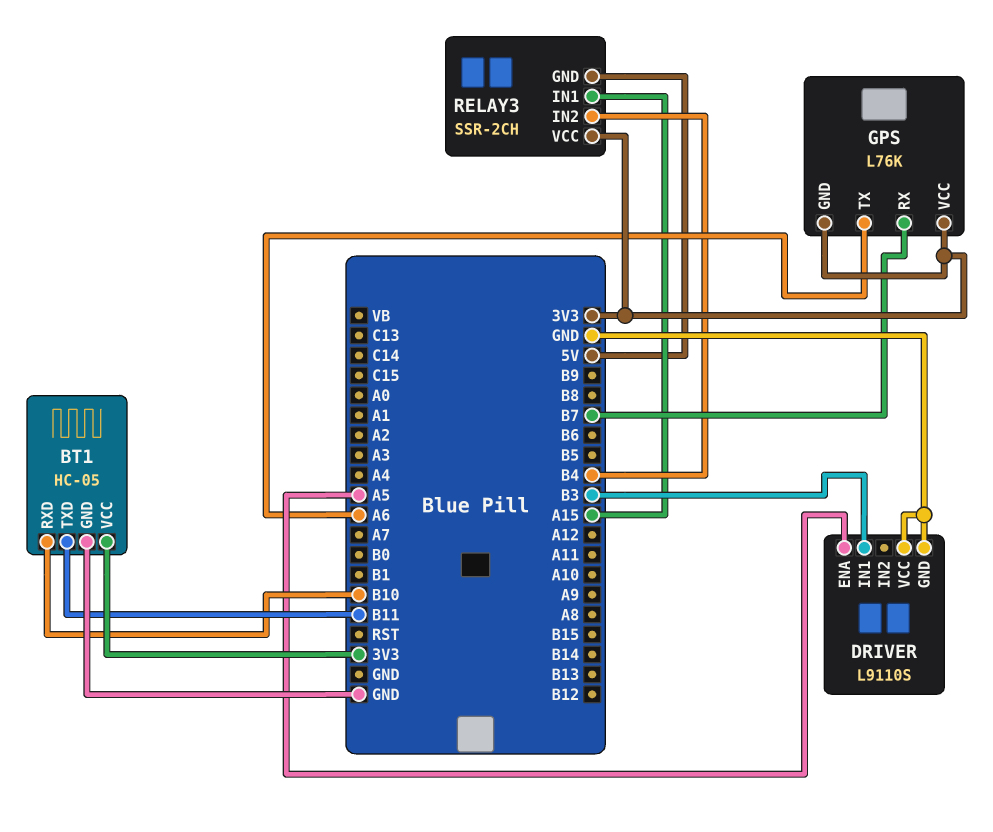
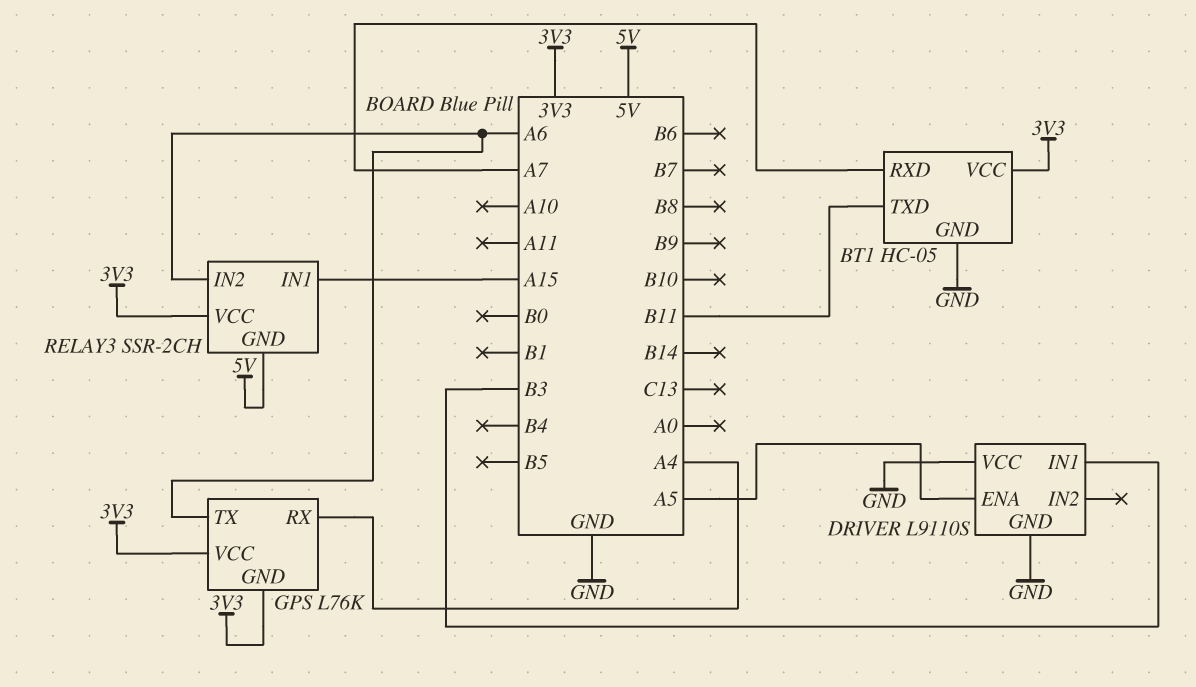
BT1 pin RXD: B10 -> A7
GPS pin RX: B7 -> A4
RELAY3 pin IN2: B4 -> A6

